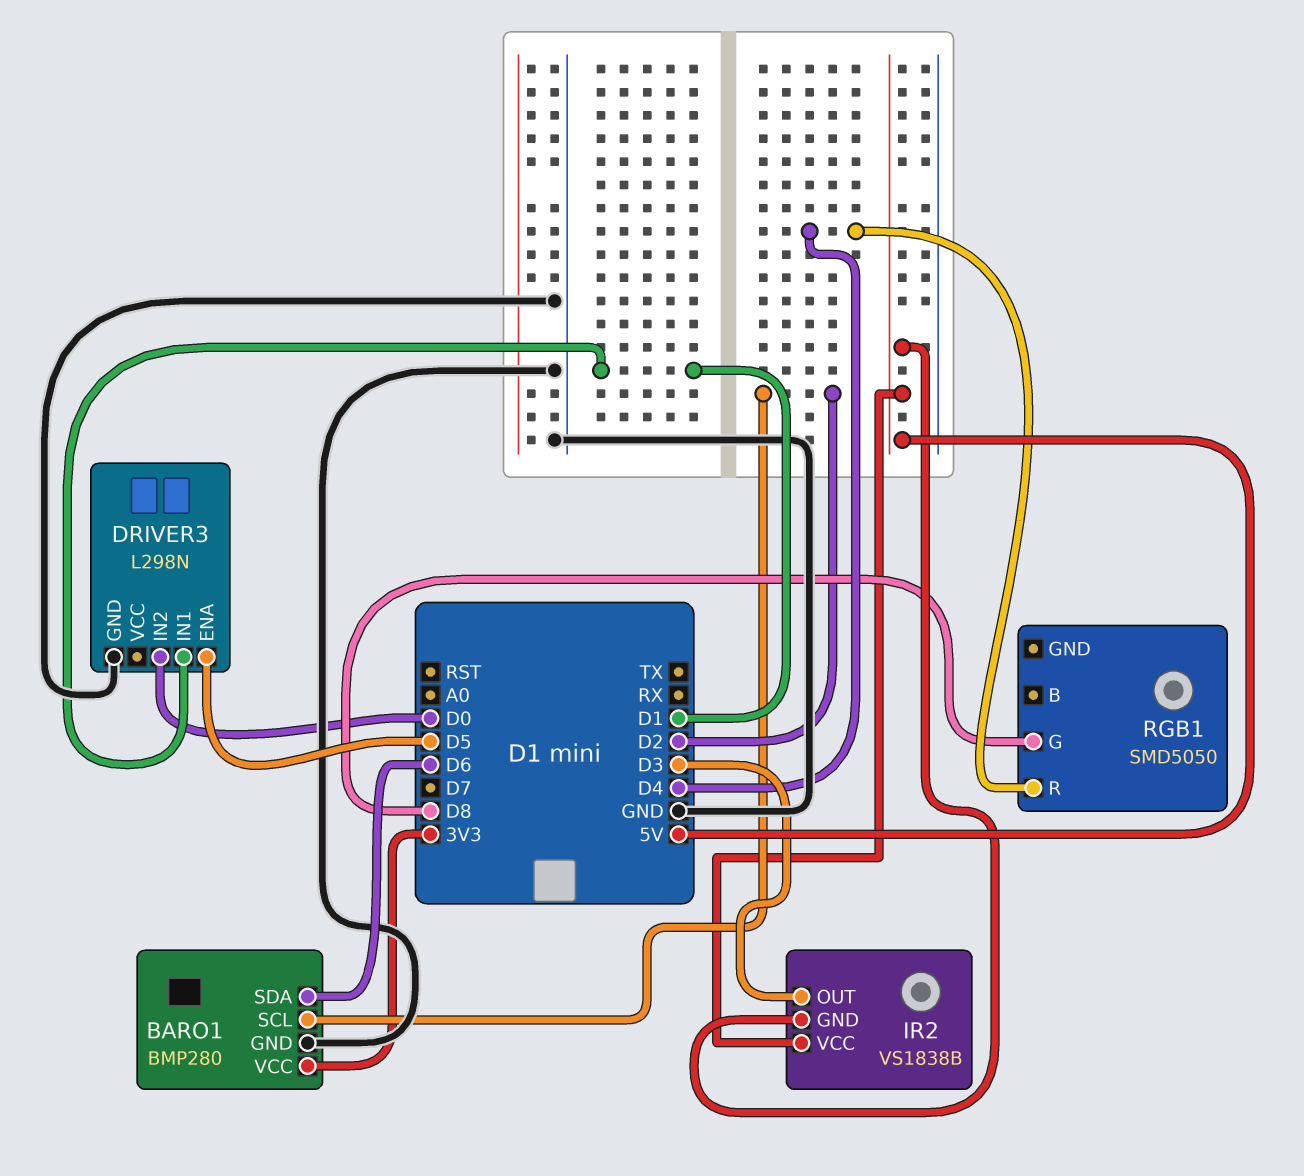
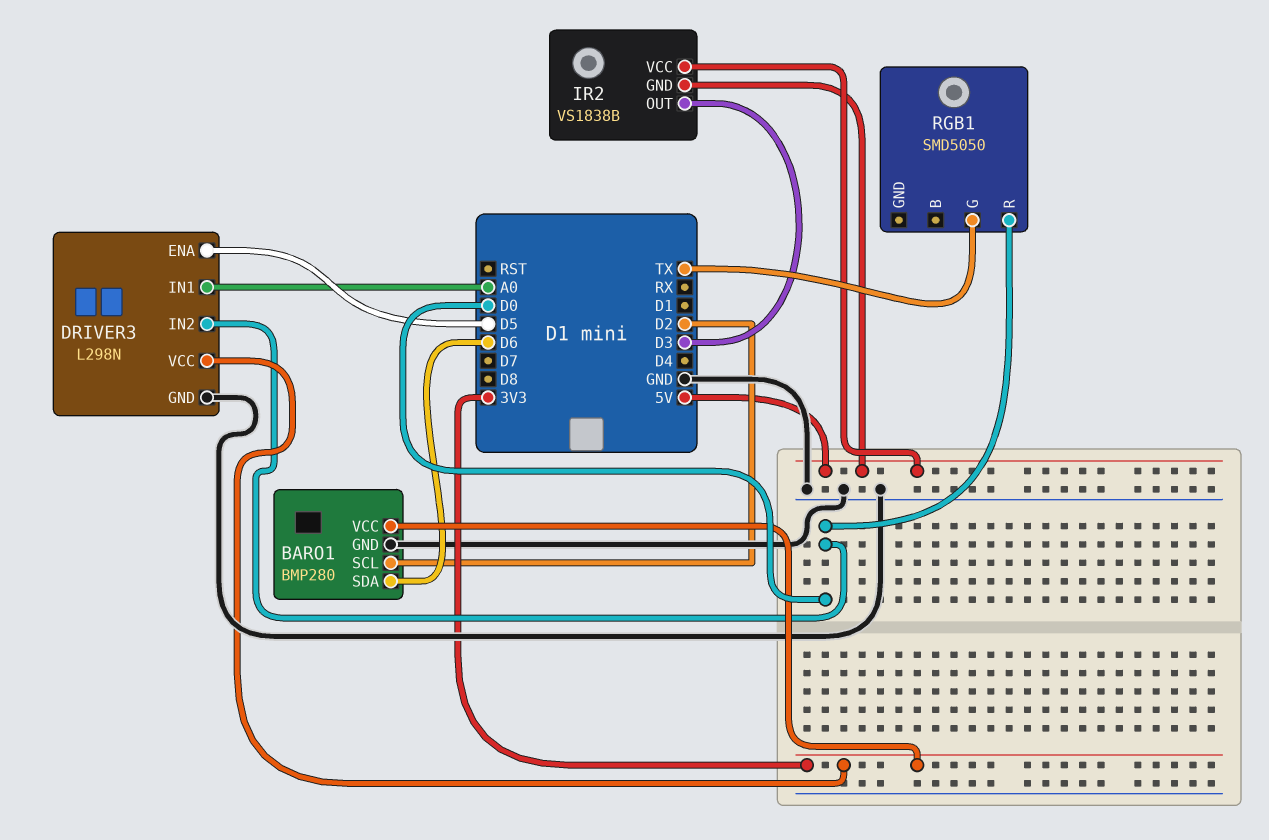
DRIVER3 pin IN1: D1 -> A0
DRIVER3 pin VCC: none -> 3V3
RGB1 pin G: D8 -> TX
RGB1 pin R: D4 -> D0

